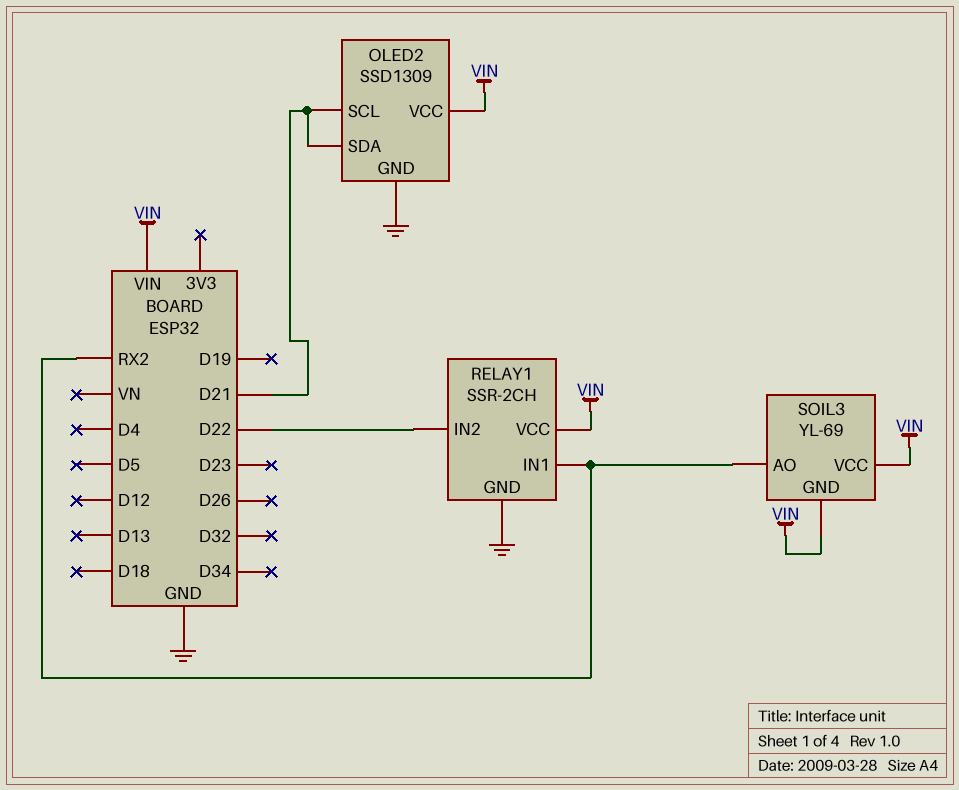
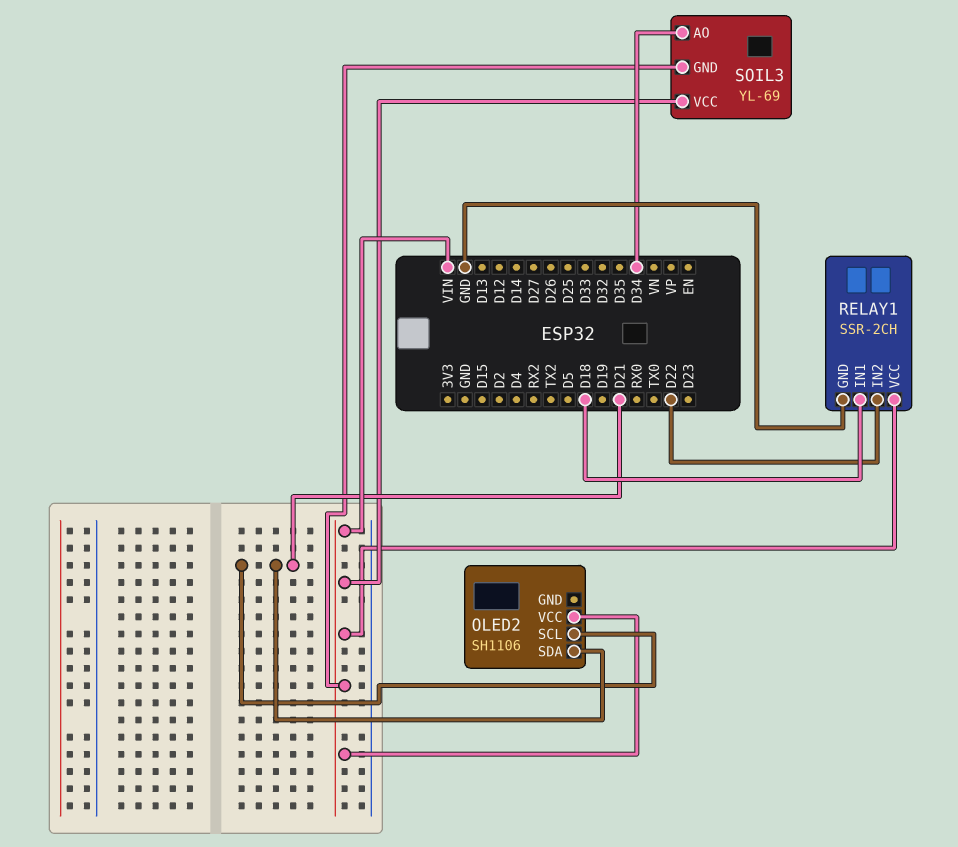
OLED2: SSD1309 -> SH1106
OLED2 pin GND: GND -> none
RELAY1 pin IN1: RX2 -> D18
SOIL3 pin AO: RX2 -> D34

